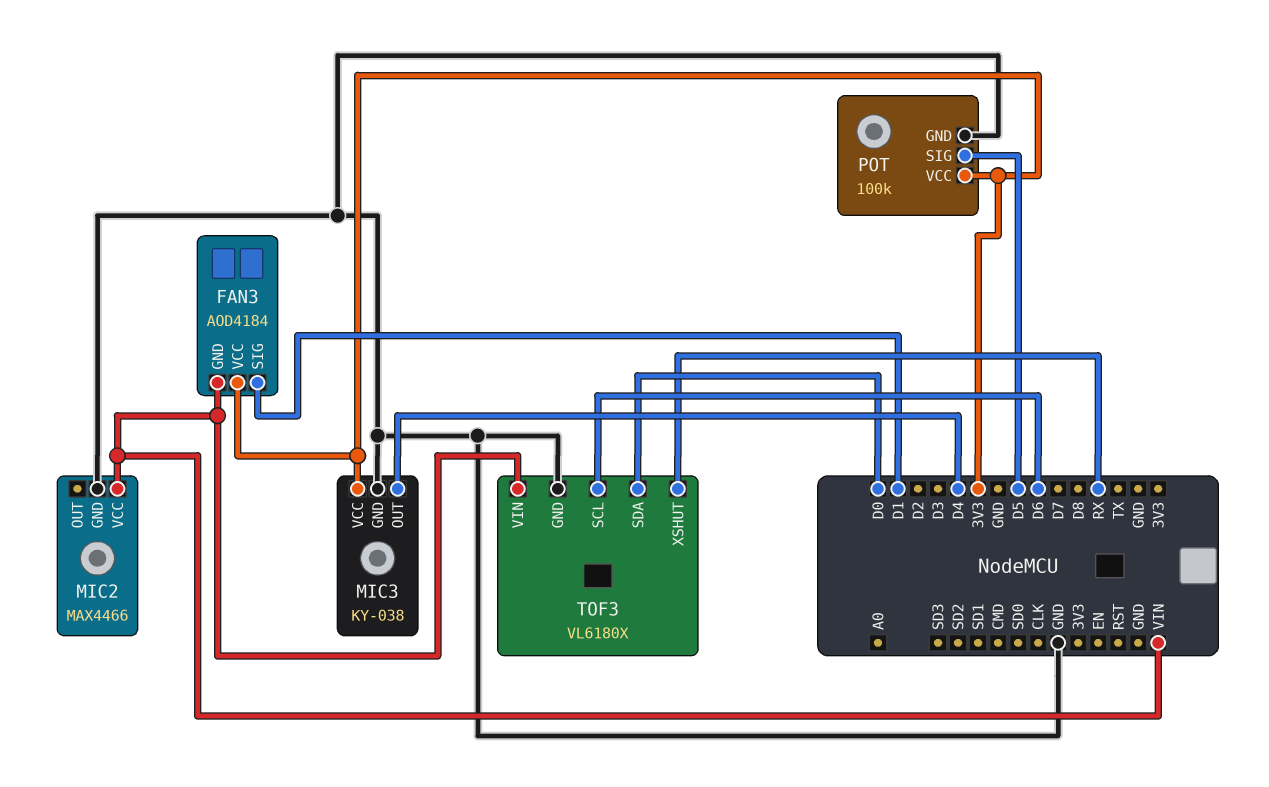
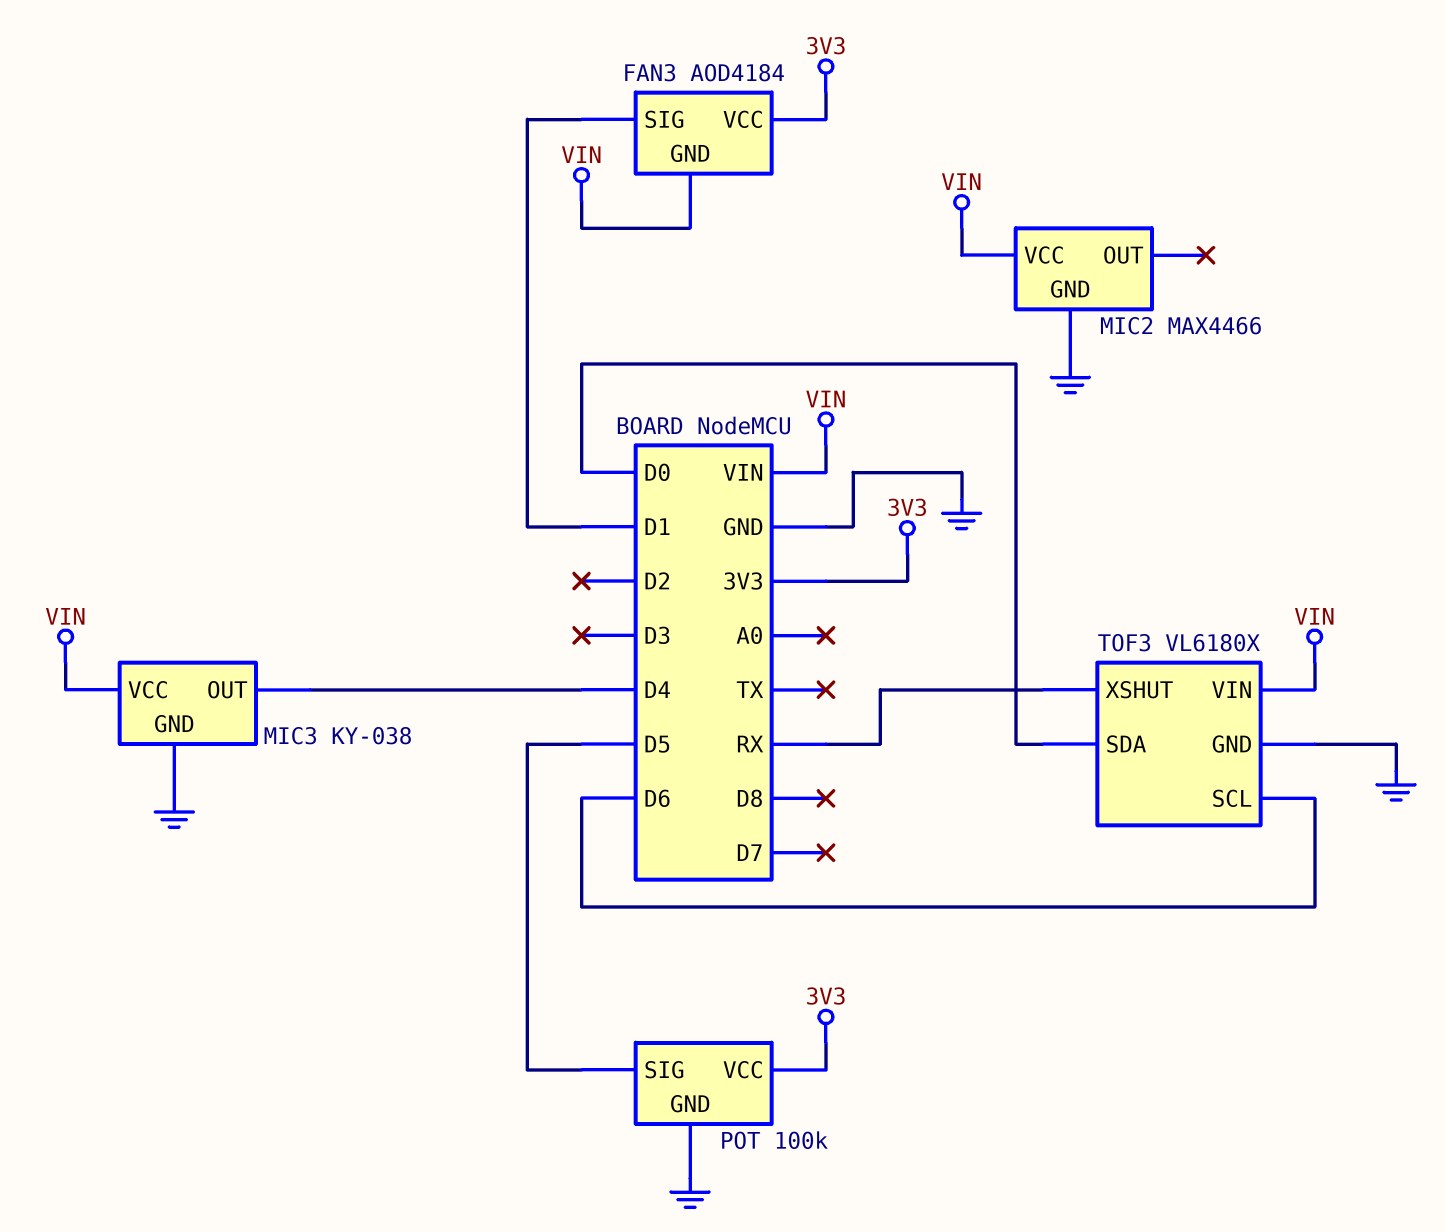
MIC3 pin VCC: 3V3 -> VIN

